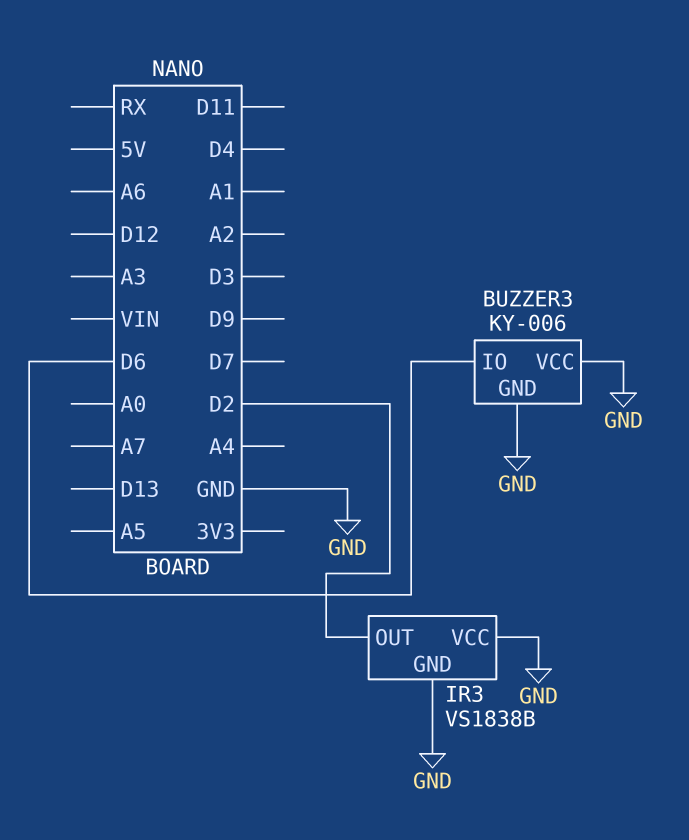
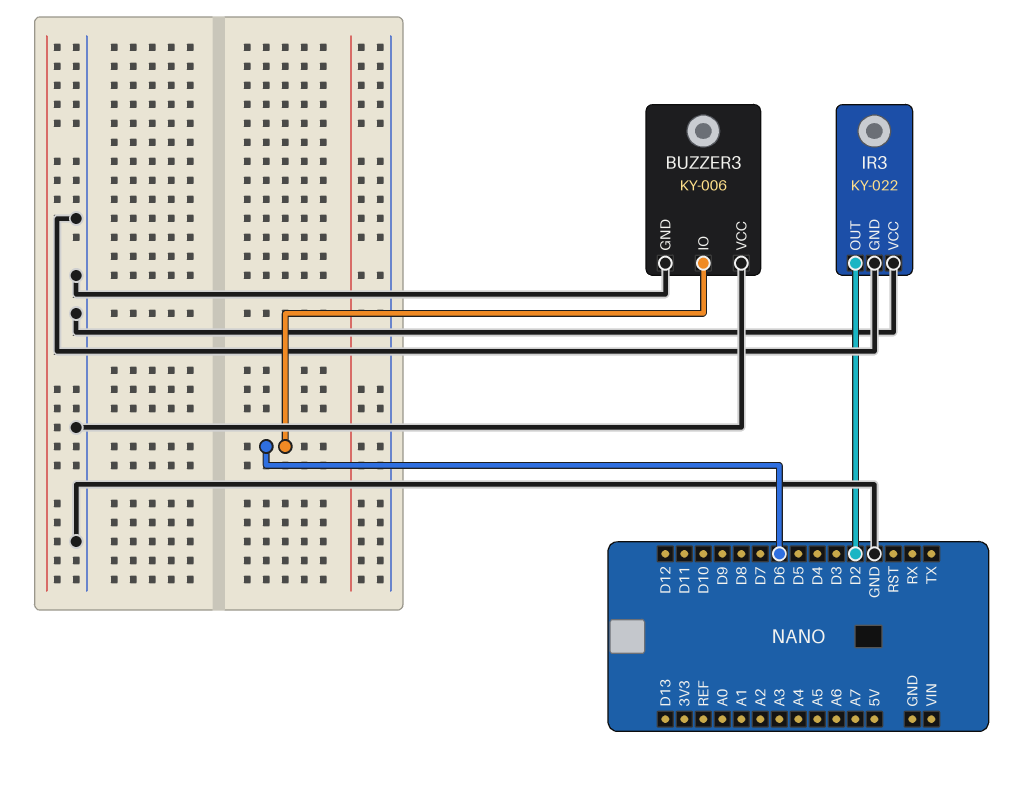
IR3: VS1838B -> KY-022

